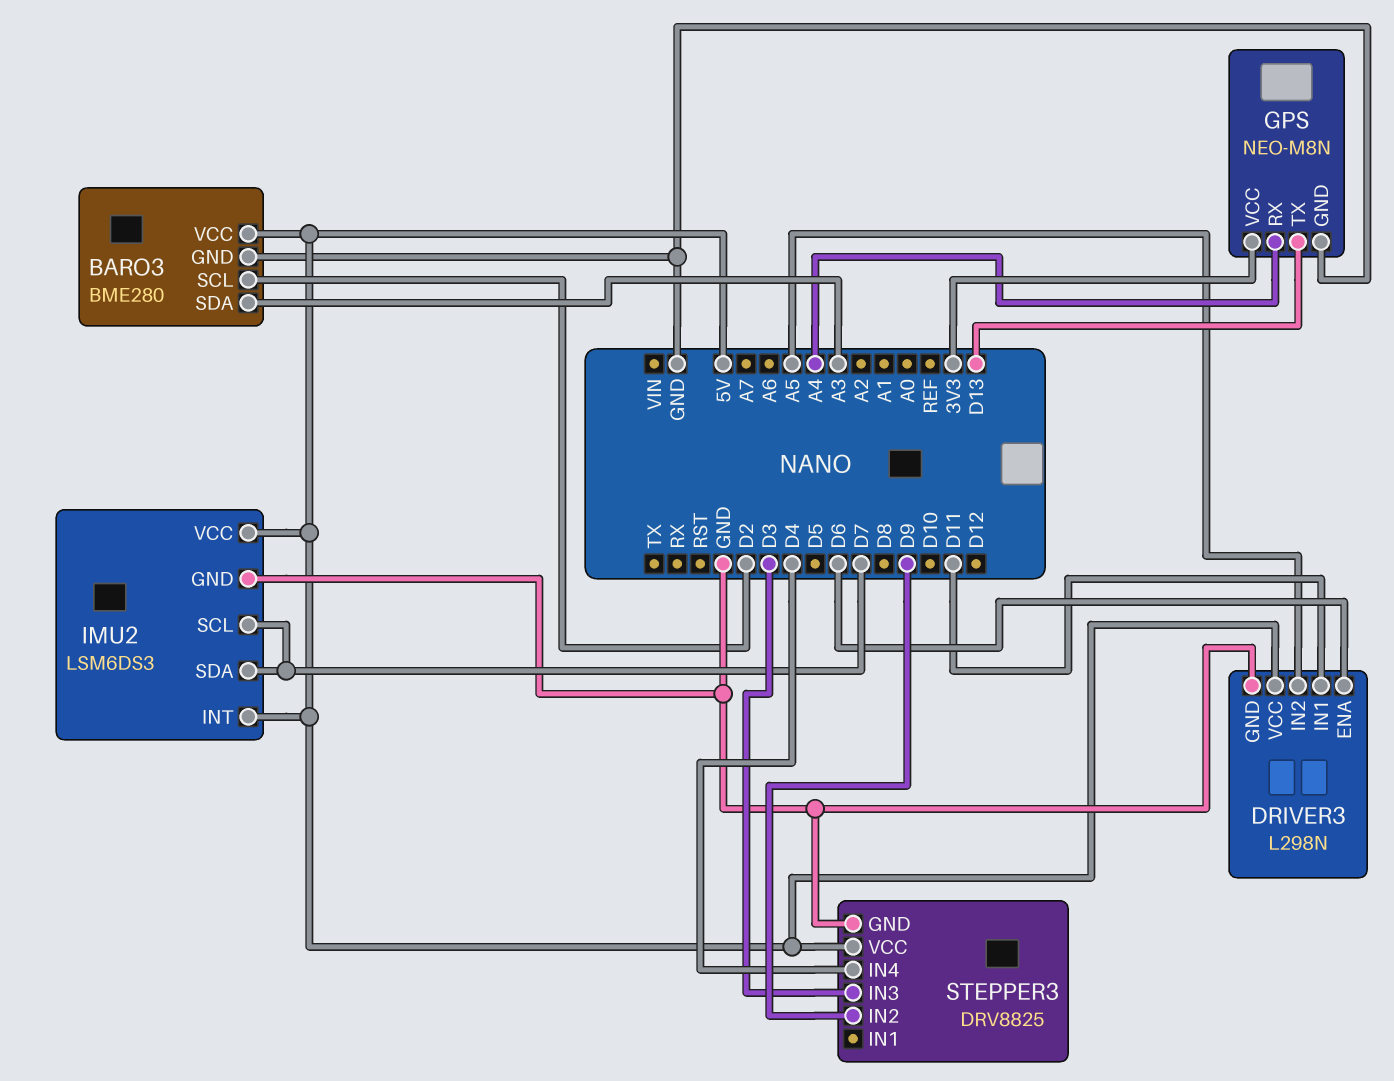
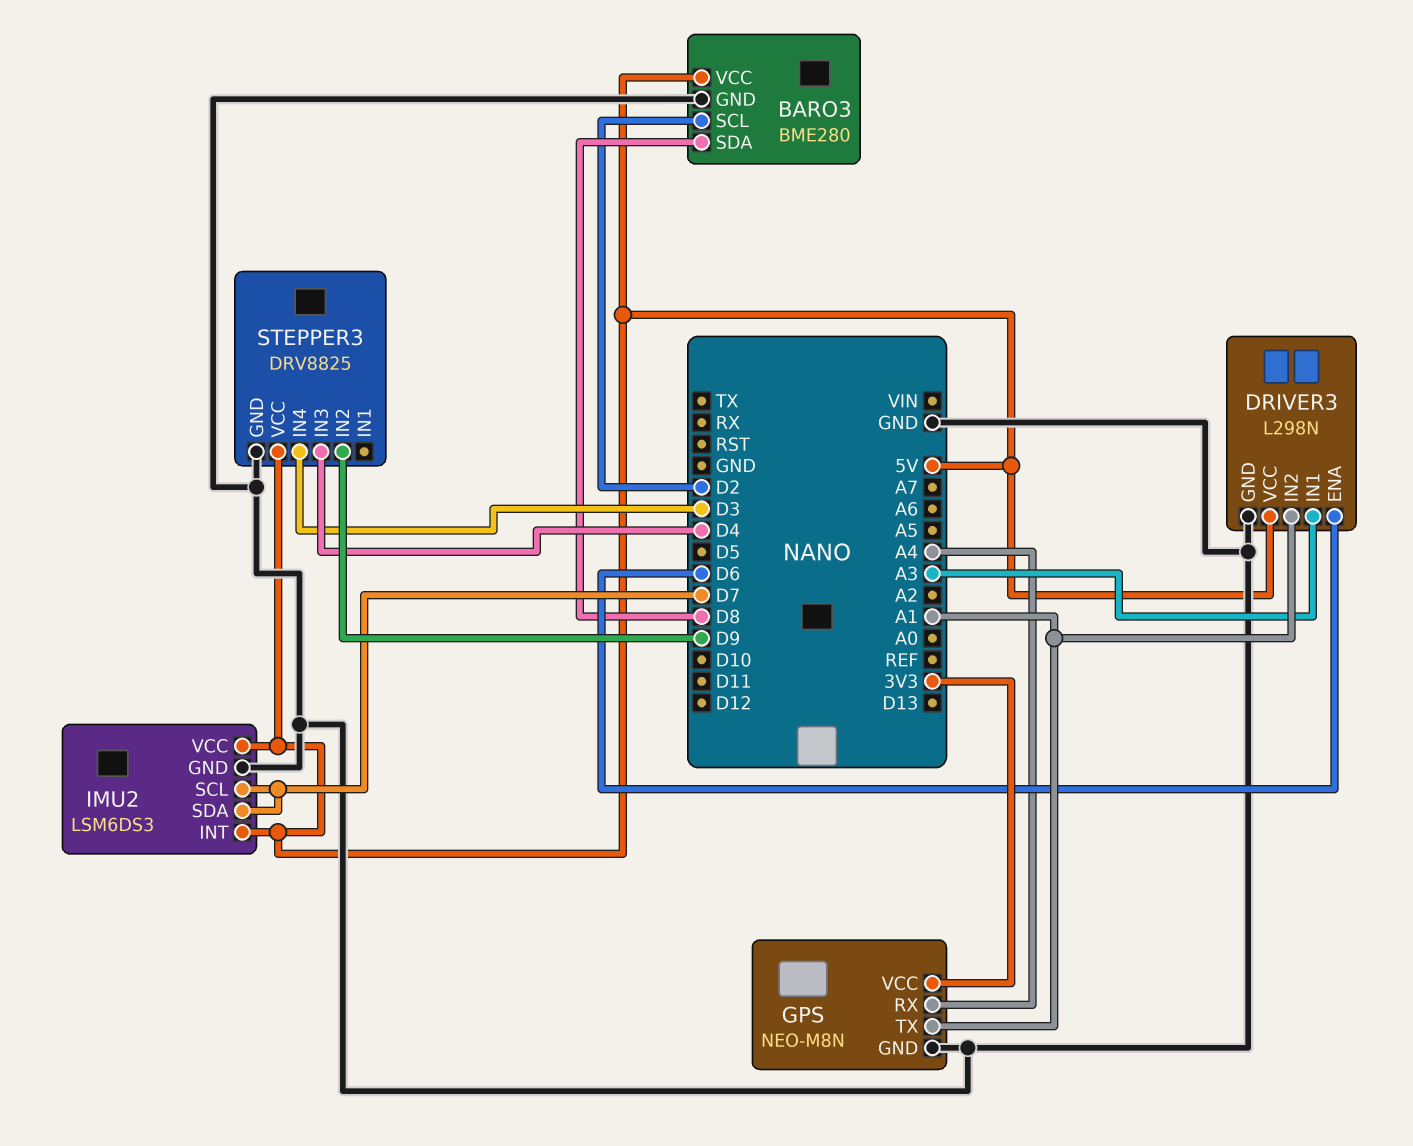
BARO3 pin SDA: A3 -> D8
DRIVER3 pin IN1: D11 -> A3
DRIVER3 pin IN2: A5 -> A1
GPS pin TX: D13 -> A1
STEPPER3 pin IN3: D3 -> D4
STEPPER3 pin IN4: D4 -> D3

